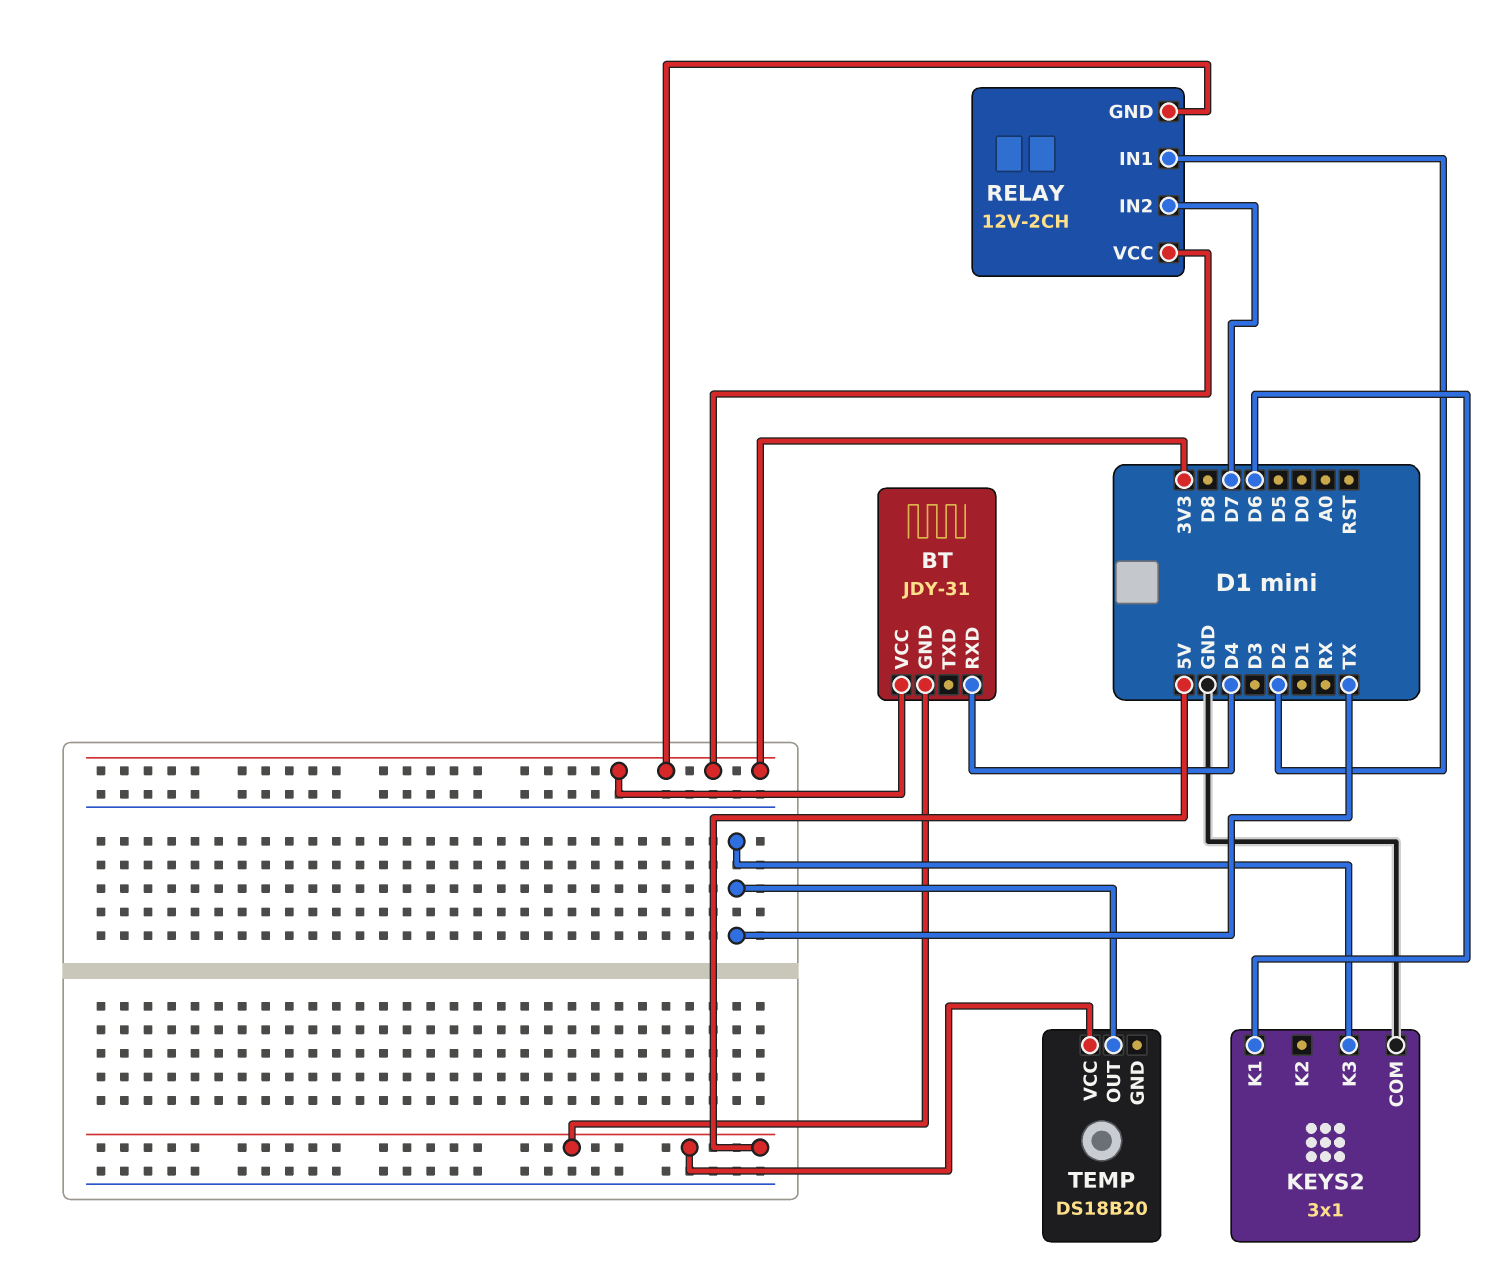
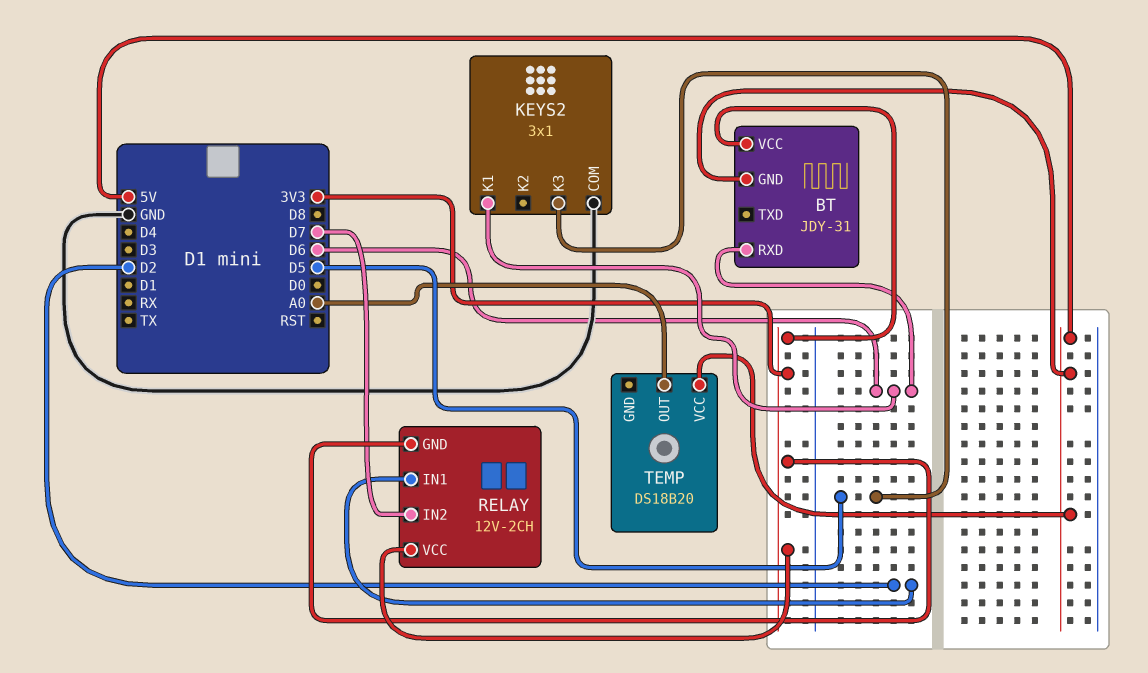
BT pin RXD: D4 -> D6
KEYS2 pin K3: TX -> D5
TEMP pin OUT: TX -> A0

